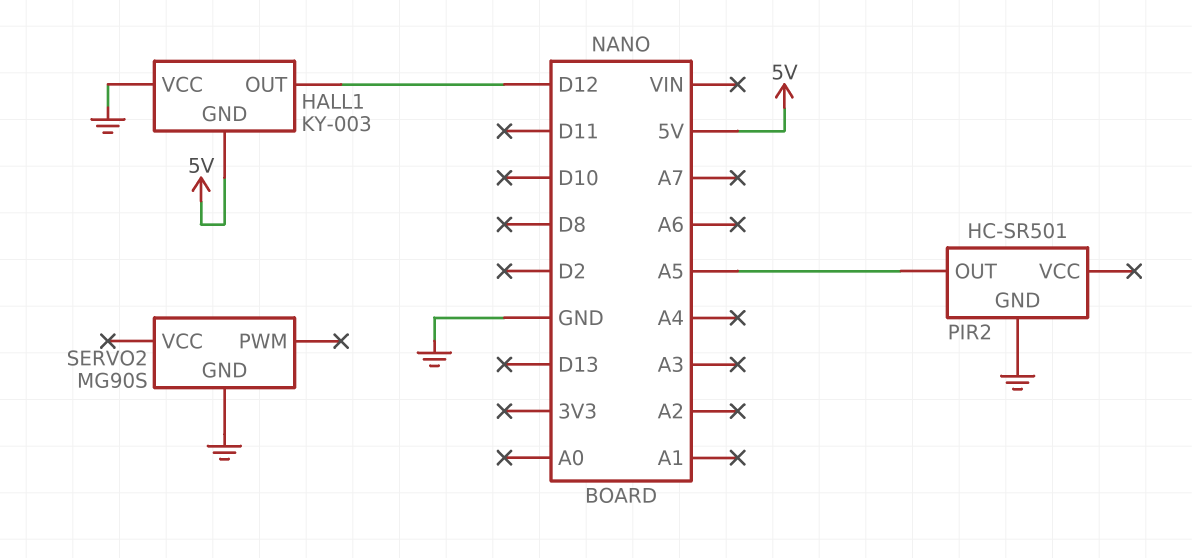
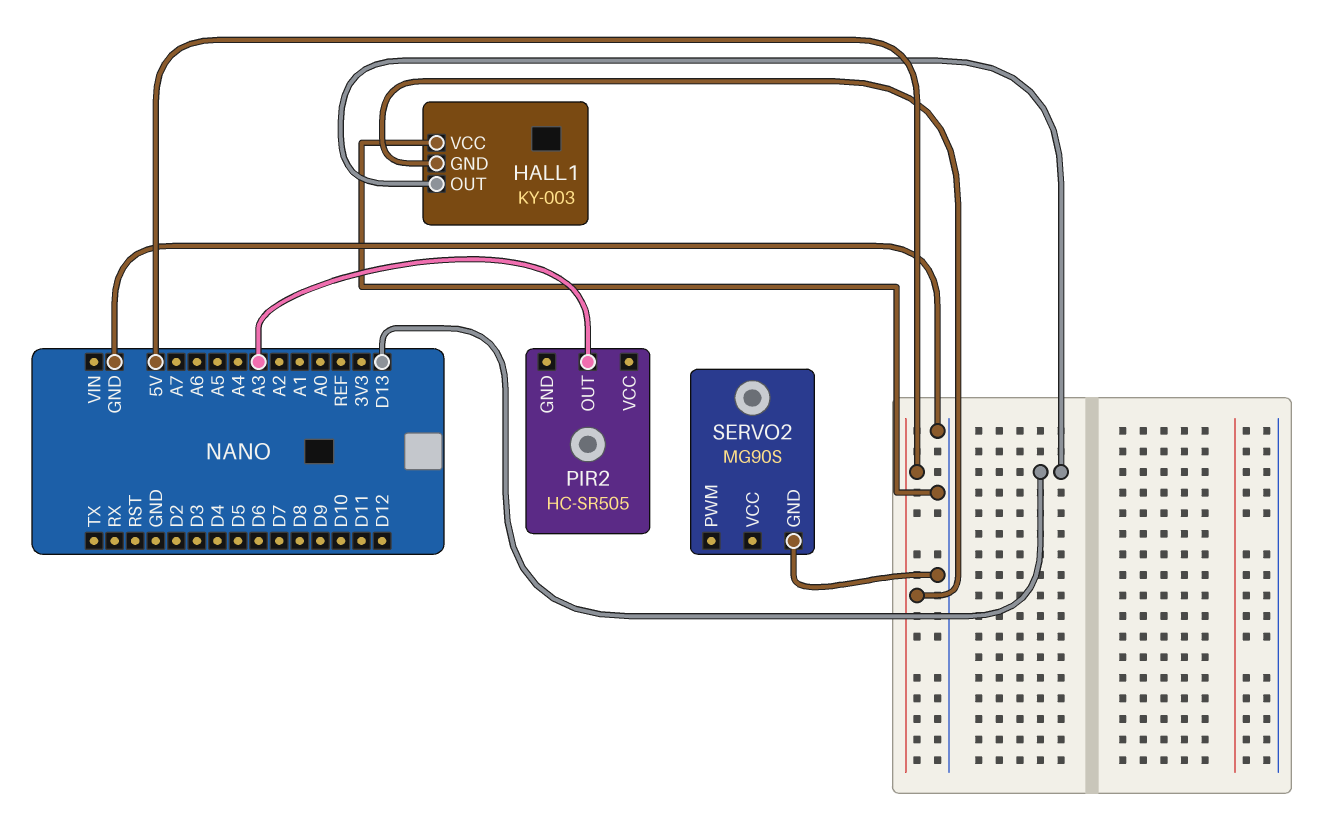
HALL1 pin OUT: D12 -> D13
PIR2: HC-SR501 -> HC-SR505
PIR2 pin GND: GND -> none
PIR2 pin OUT: A5 -> A3

